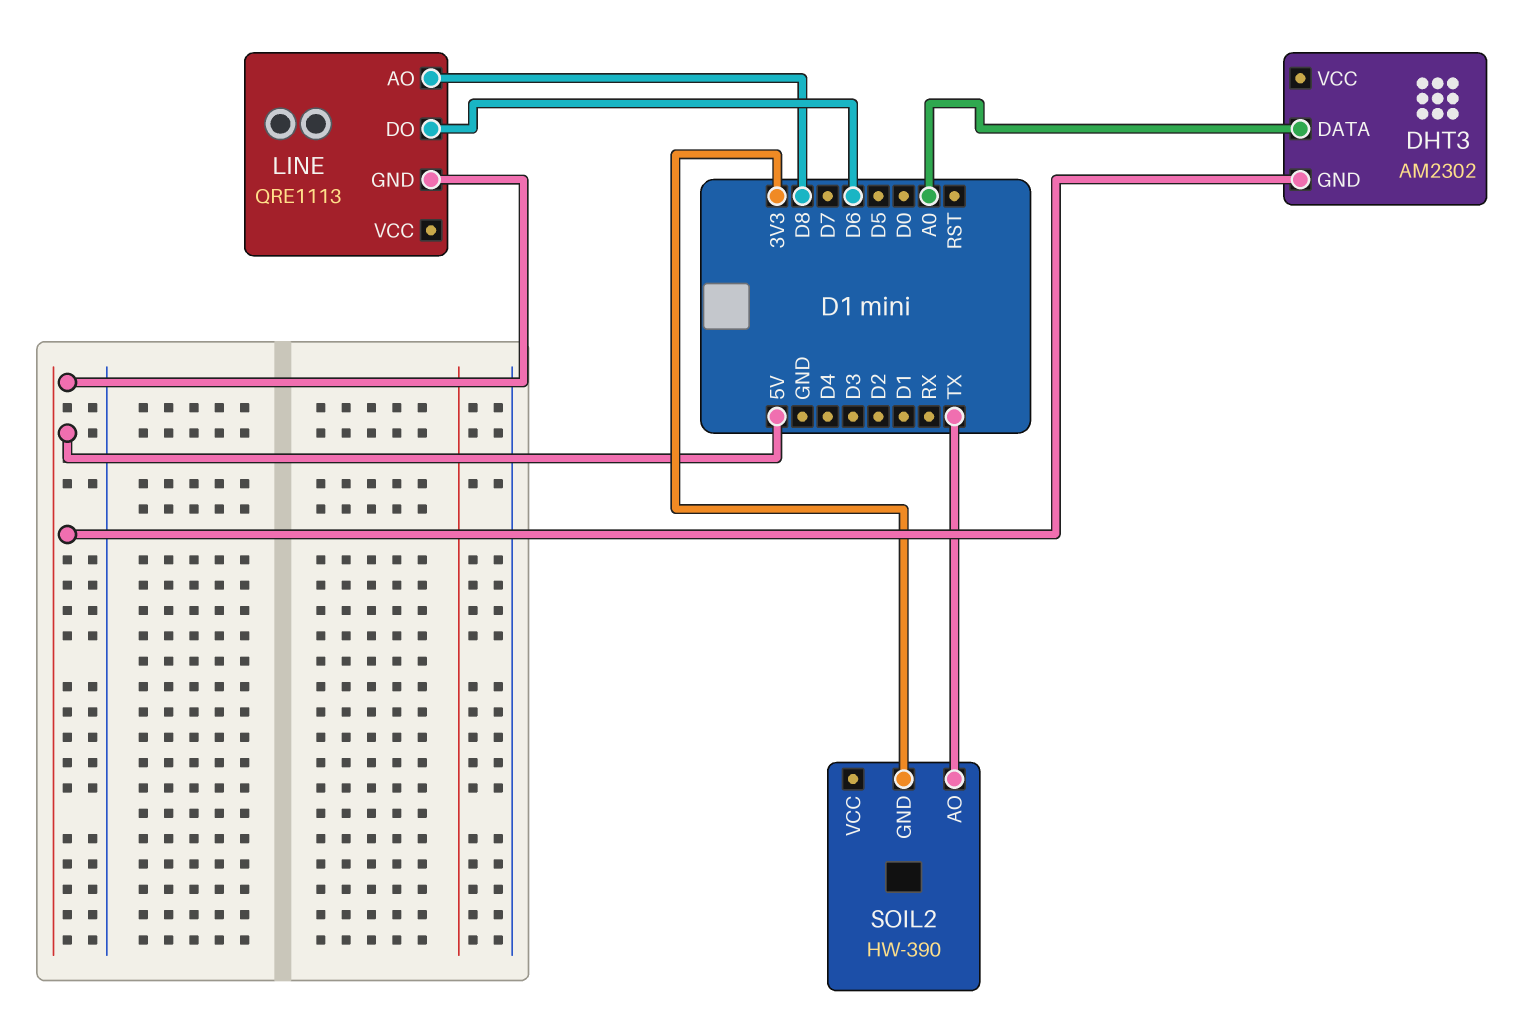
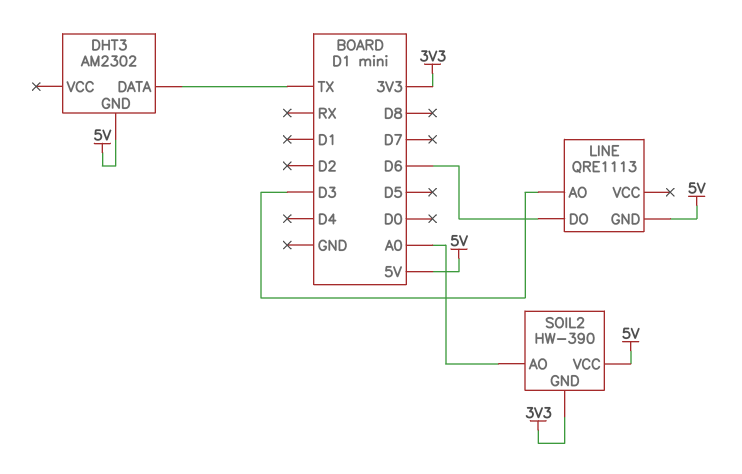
DHT3 pin DATA: A0 -> TX
LINE pin AO: D8 -> D3
SOIL2 pin AO: TX -> A0
SOIL2 pin VCC: none -> 5V

